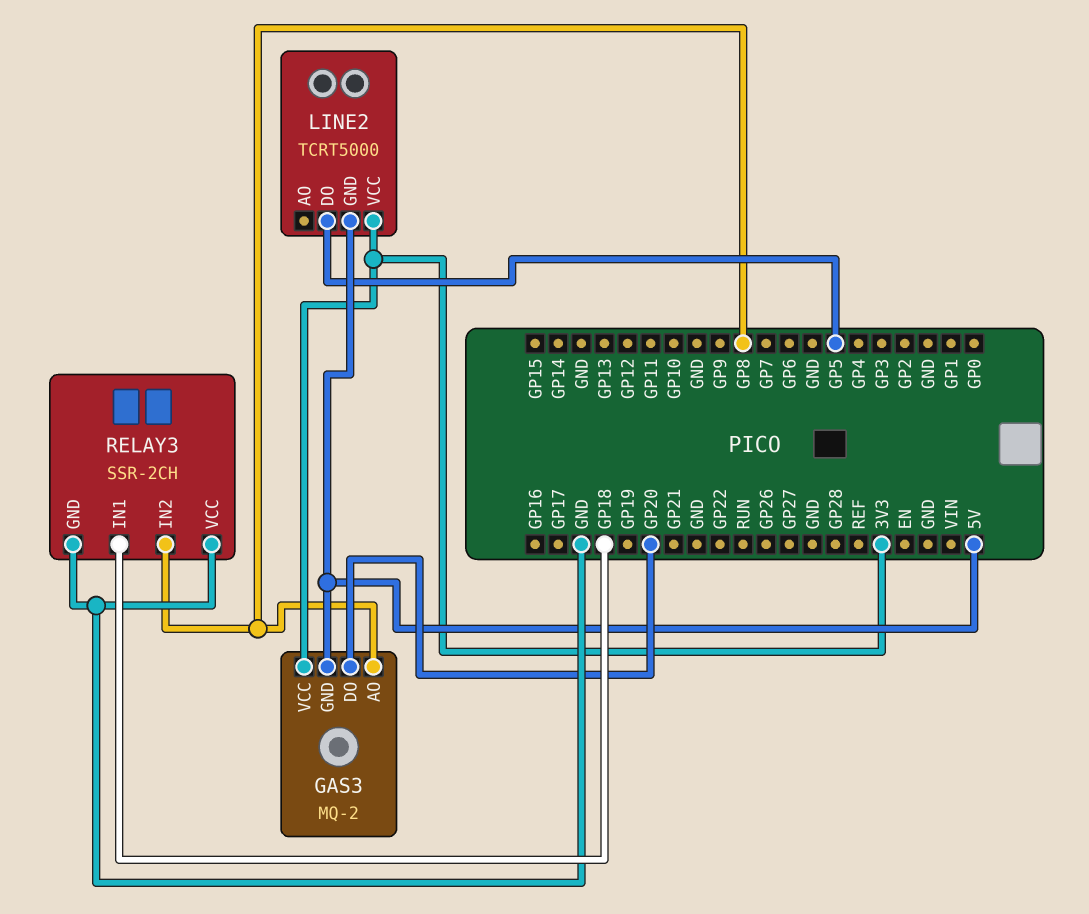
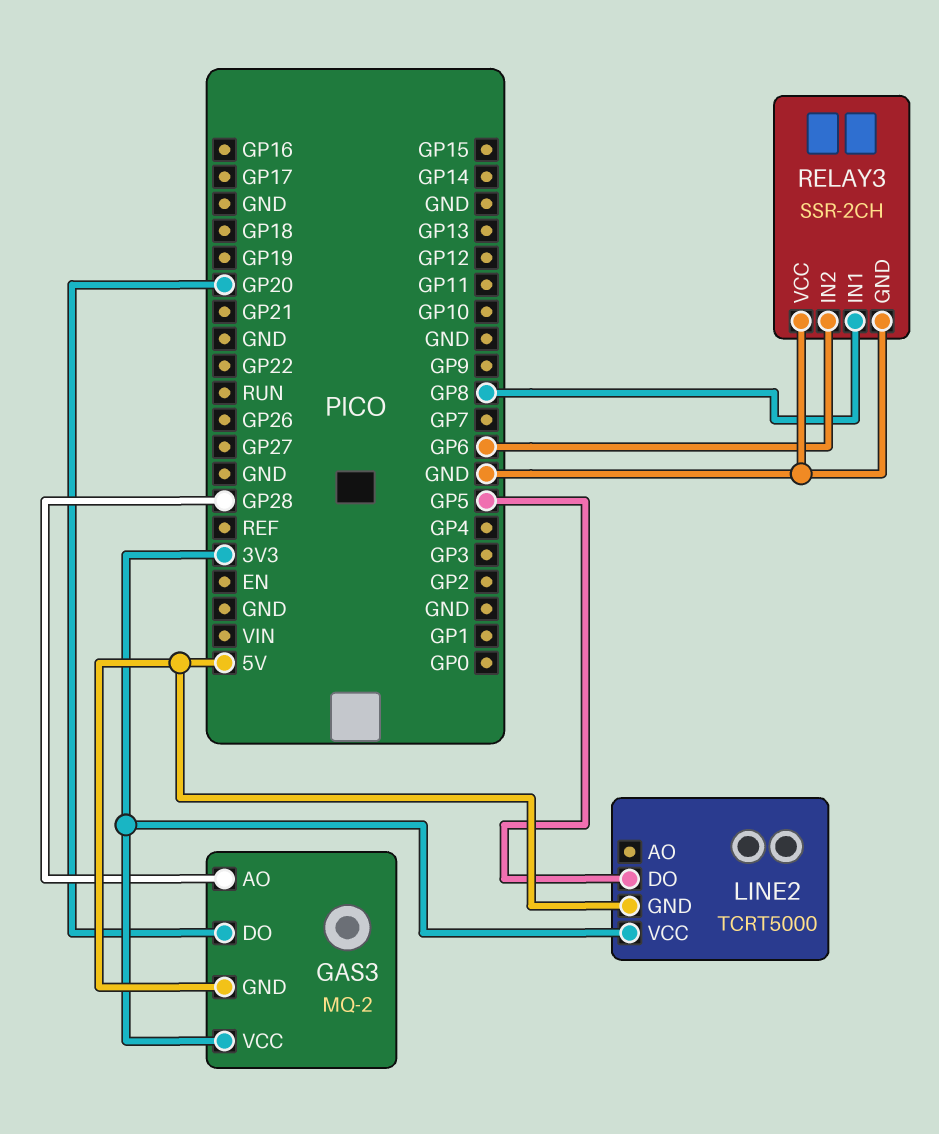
GAS3 pin AO: GP8 -> GP28
RELAY3 pin IN1: GP18 -> GP8
RELAY3 pin IN2: GP8 -> GP6

